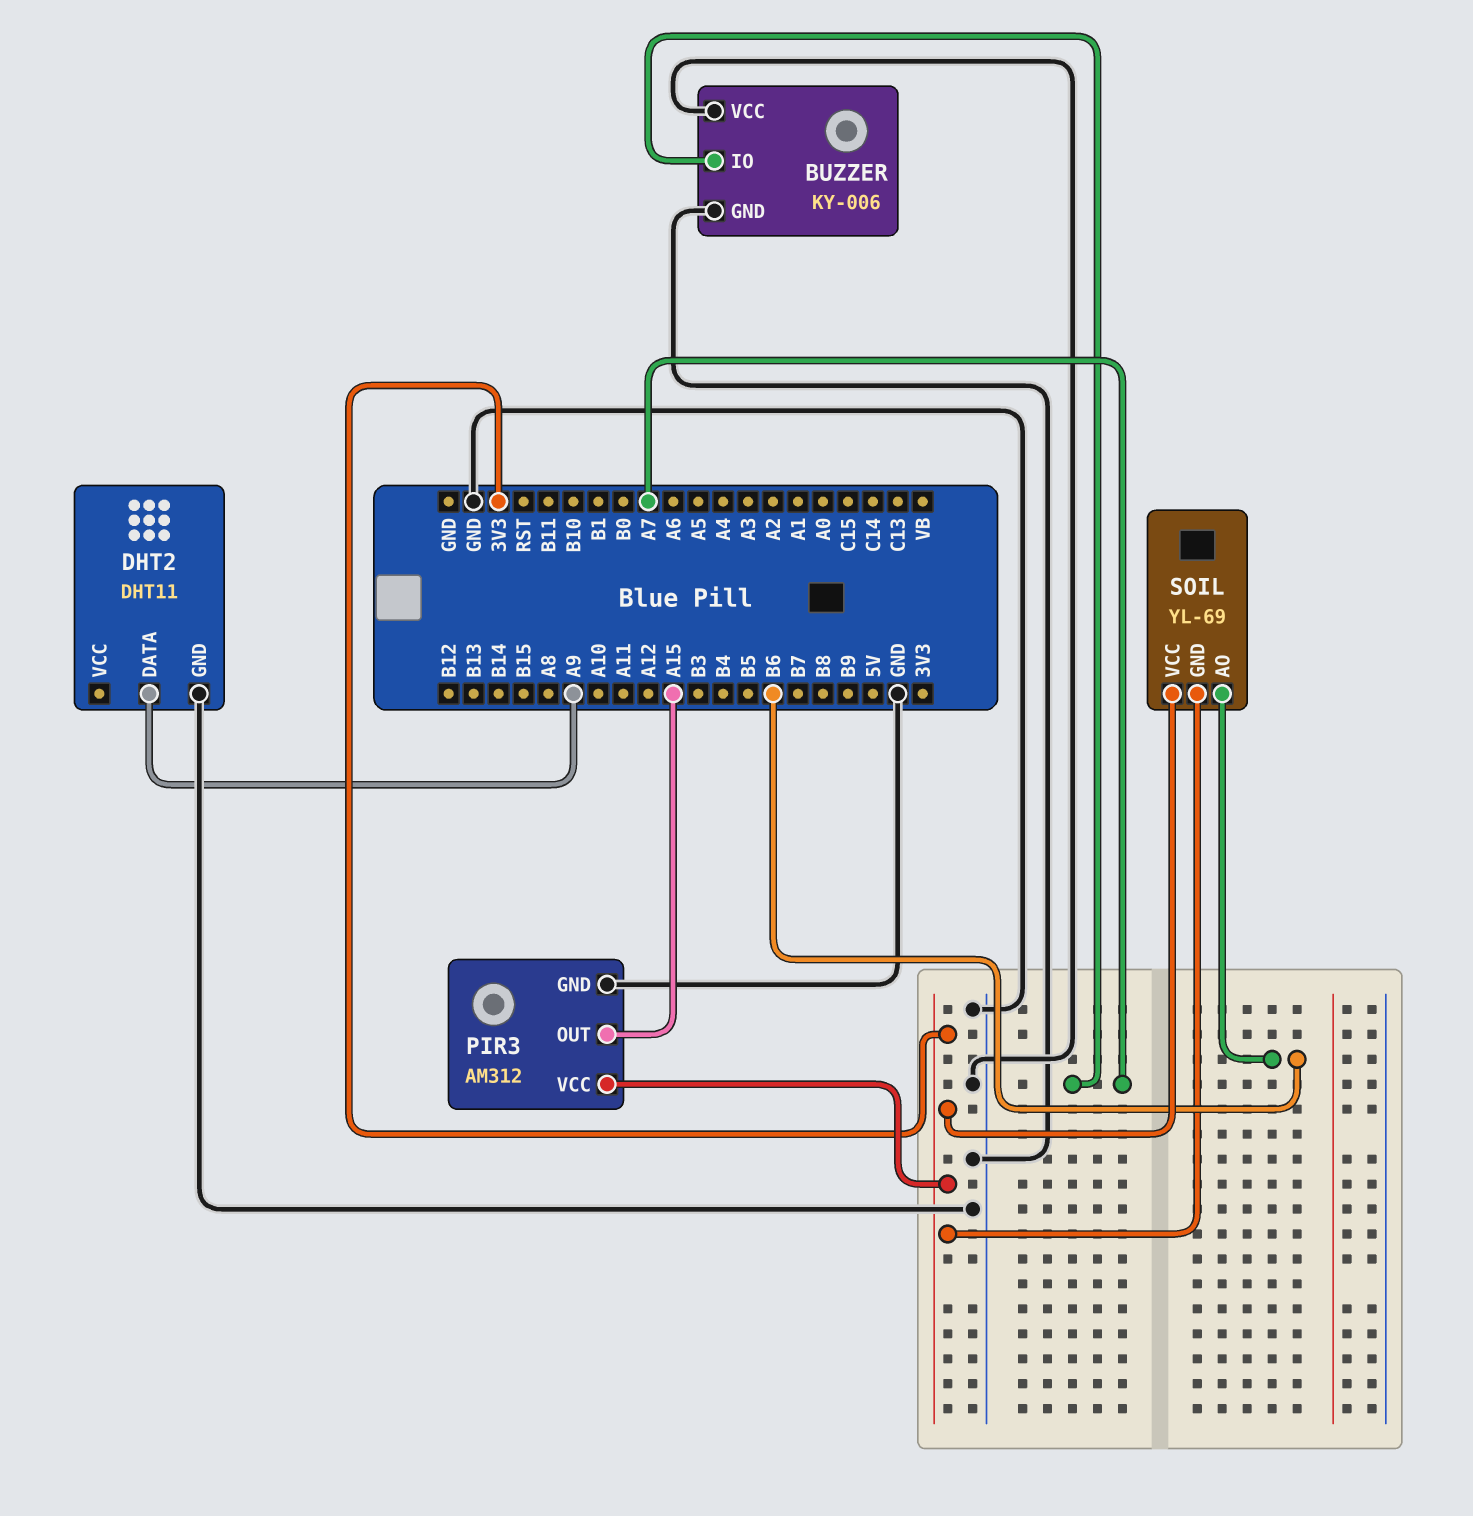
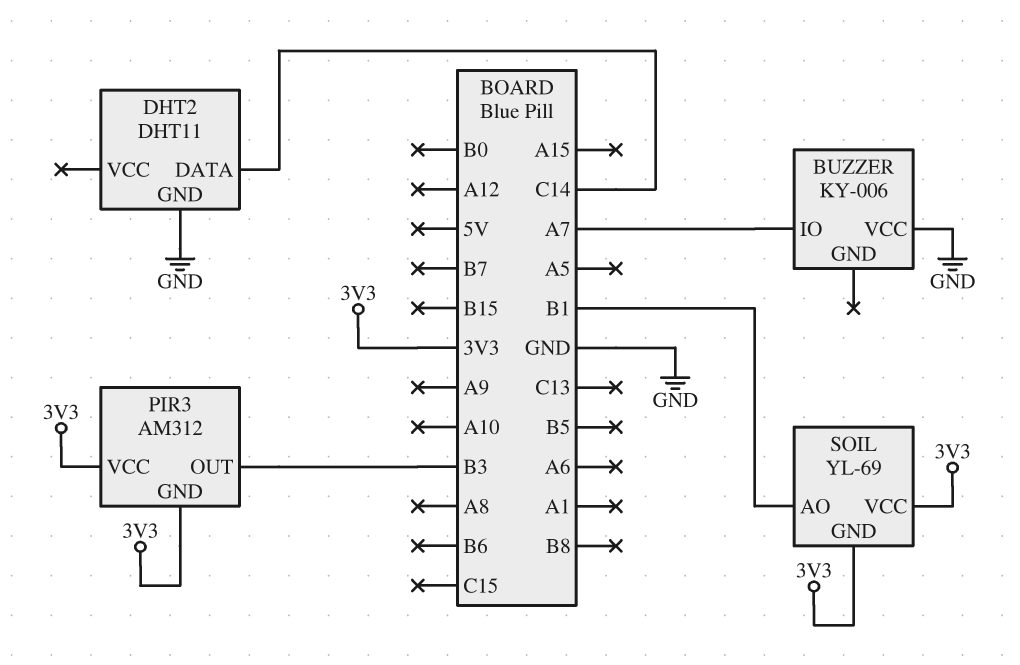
BUZZER pin GND: GND -> none
DHT2 pin DATA: A9 -> C14
PIR3 pin GND: GND -> 3V3
PIR3 pin OUT: A15 -> B3
SOIL pin AO: B6 -> B1

